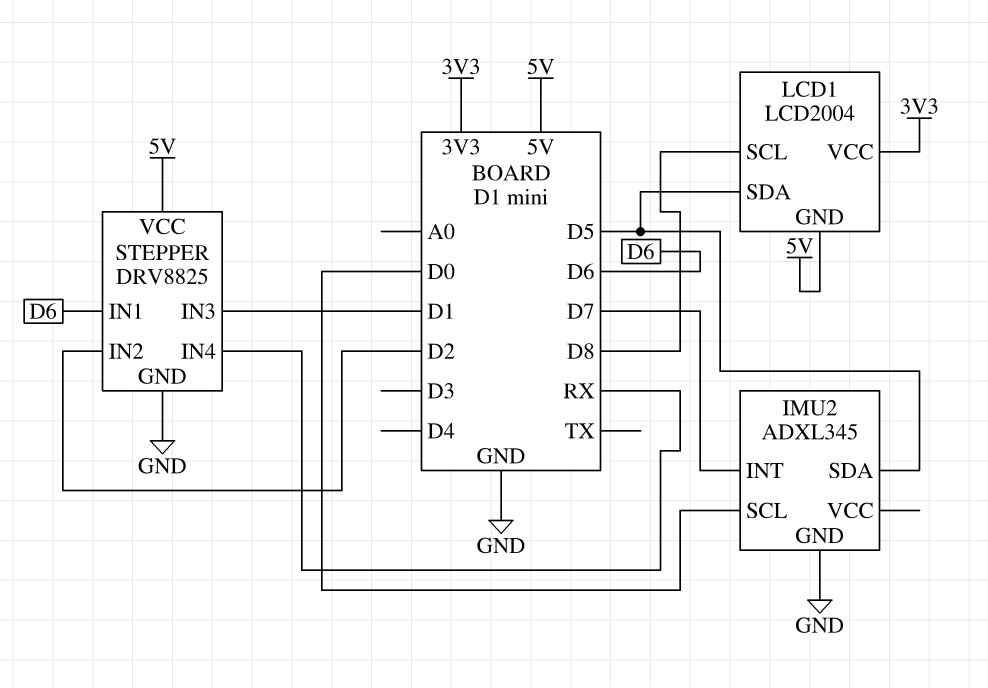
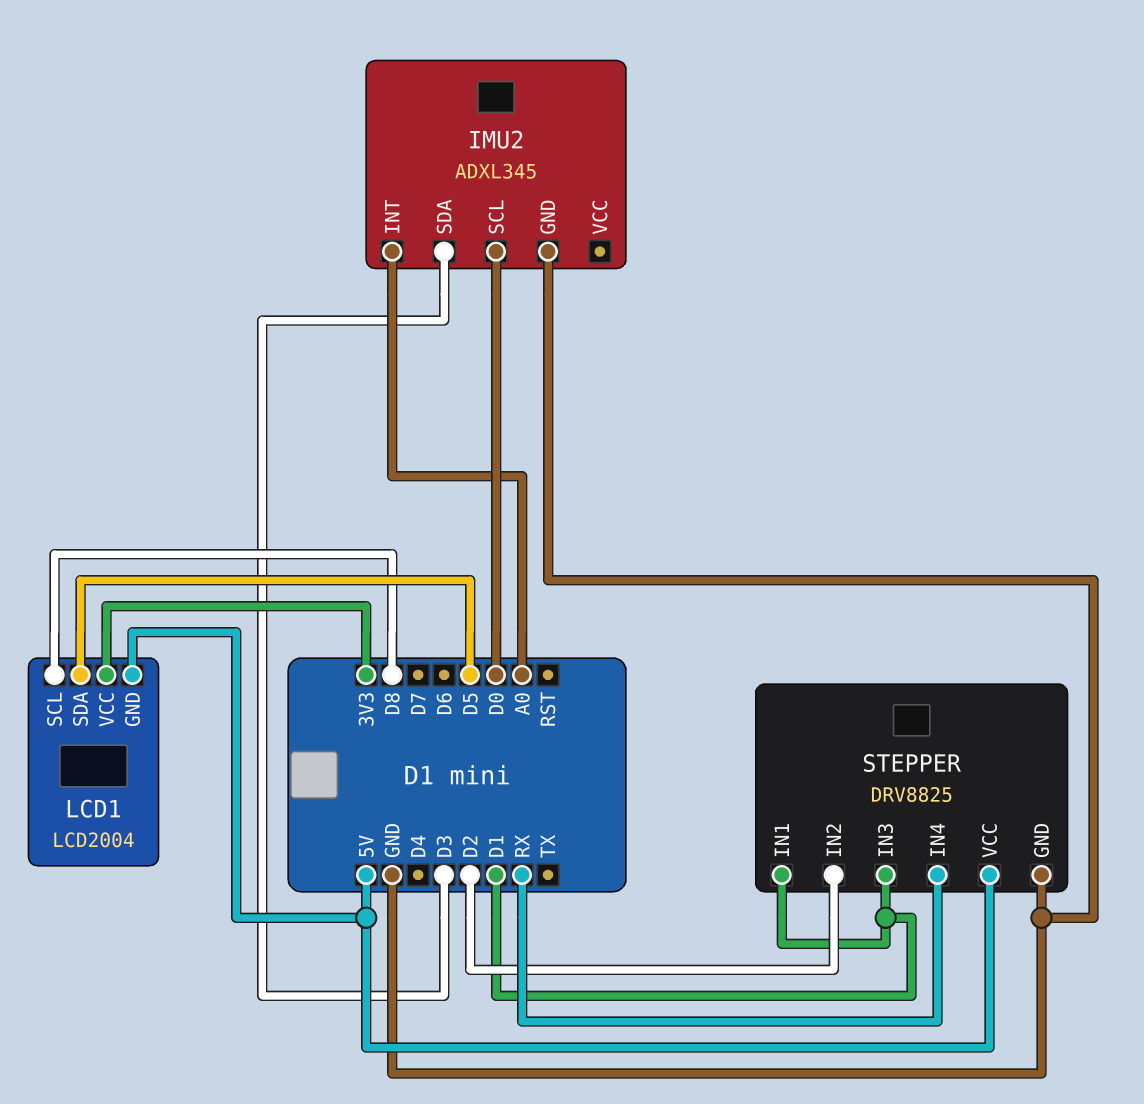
IMU2 pin INT: D7 -> A0
IMU2 pin SDA: D5 -> D3
STEPPER pin IN1: D6 -> D1

